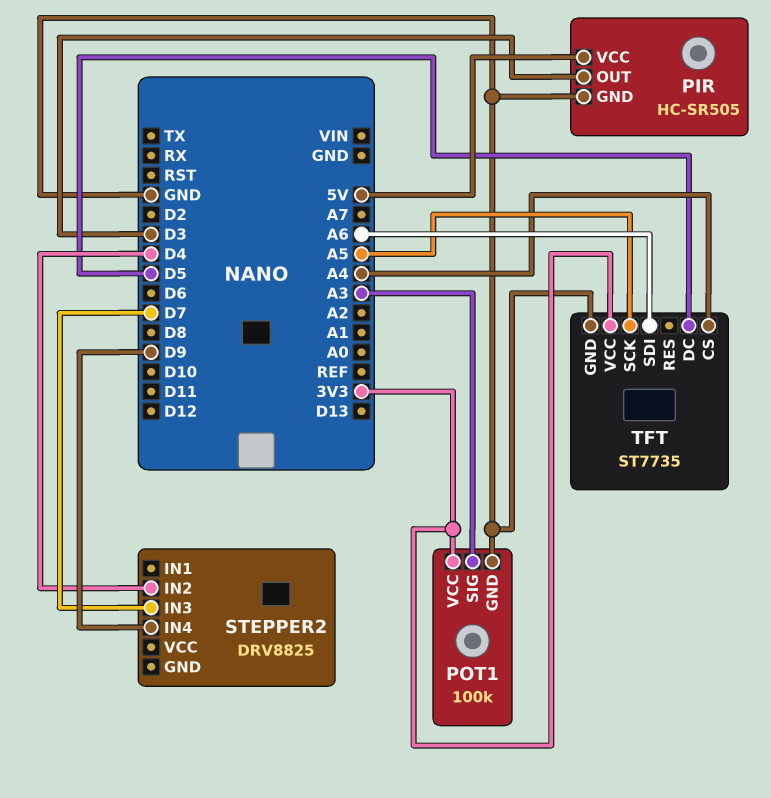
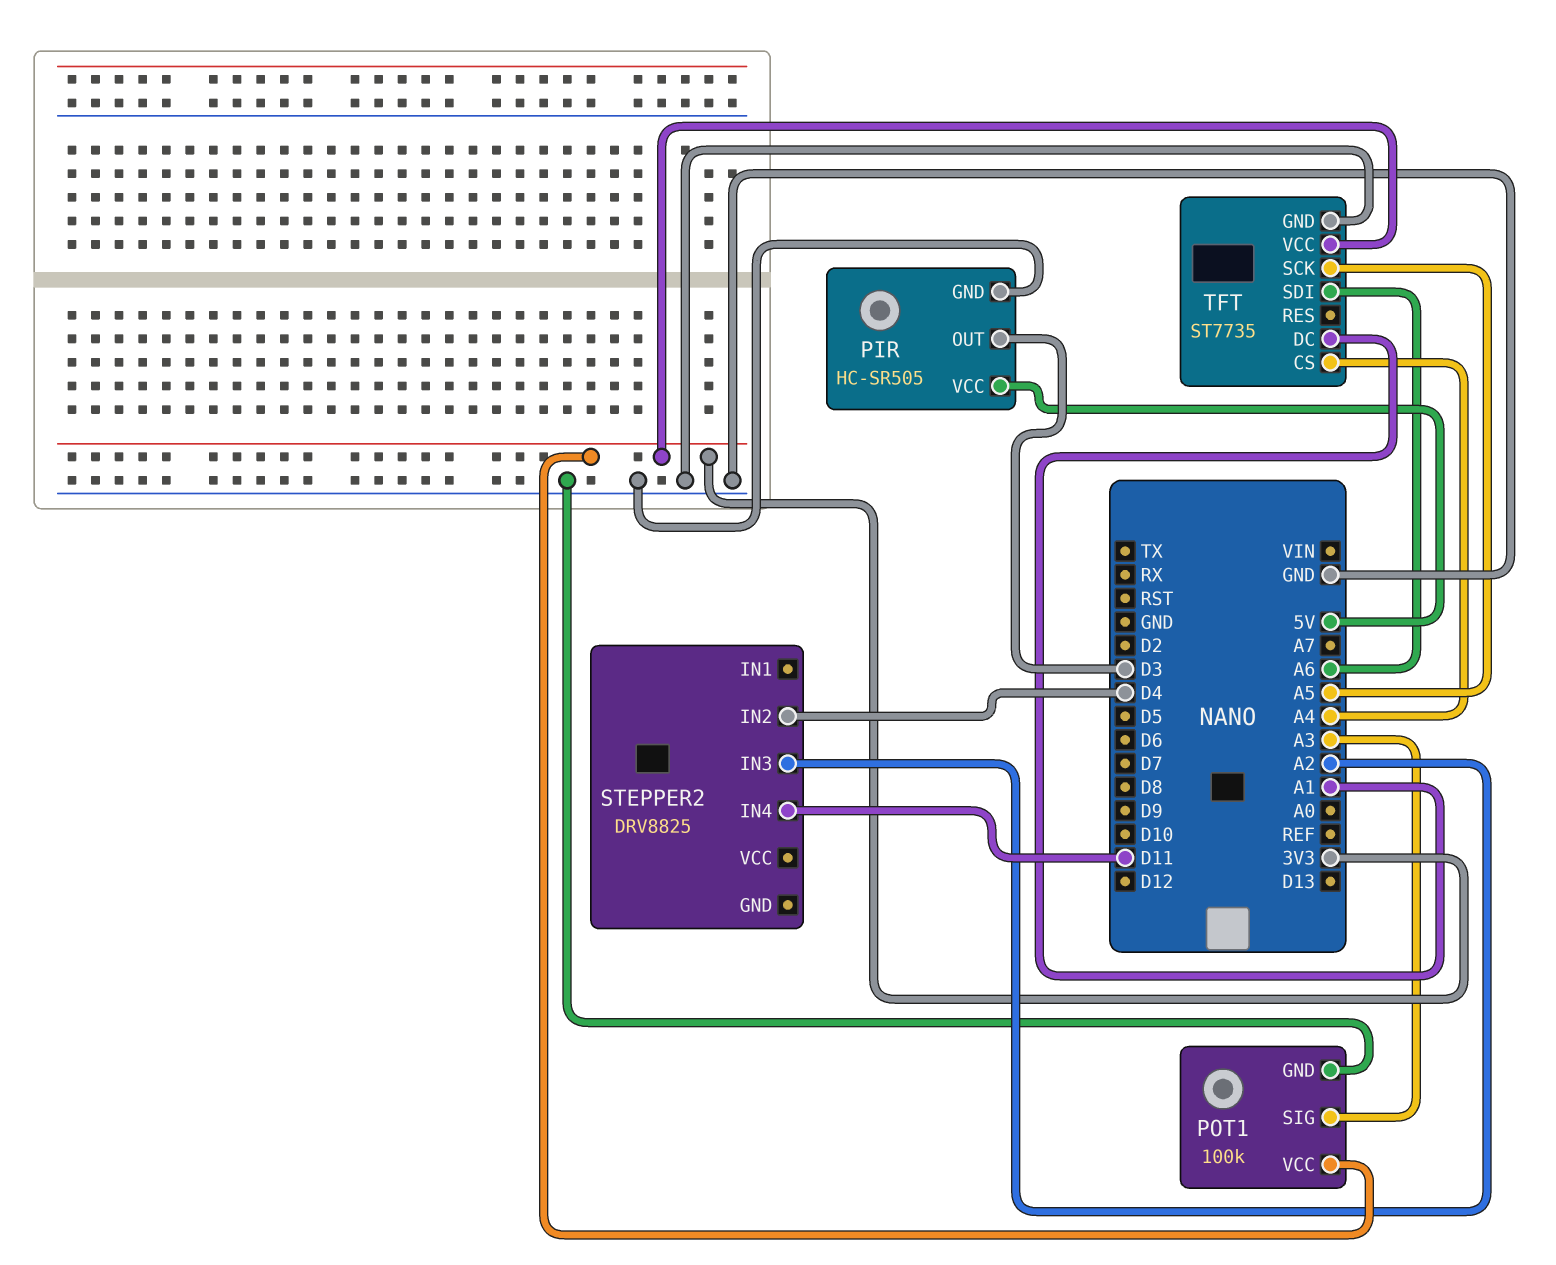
STEPPER2 pin IN3: D7 -> A2
STEPPER2 pin IN4: D9 -> D11
TFT pin DC: D5 -> A1

